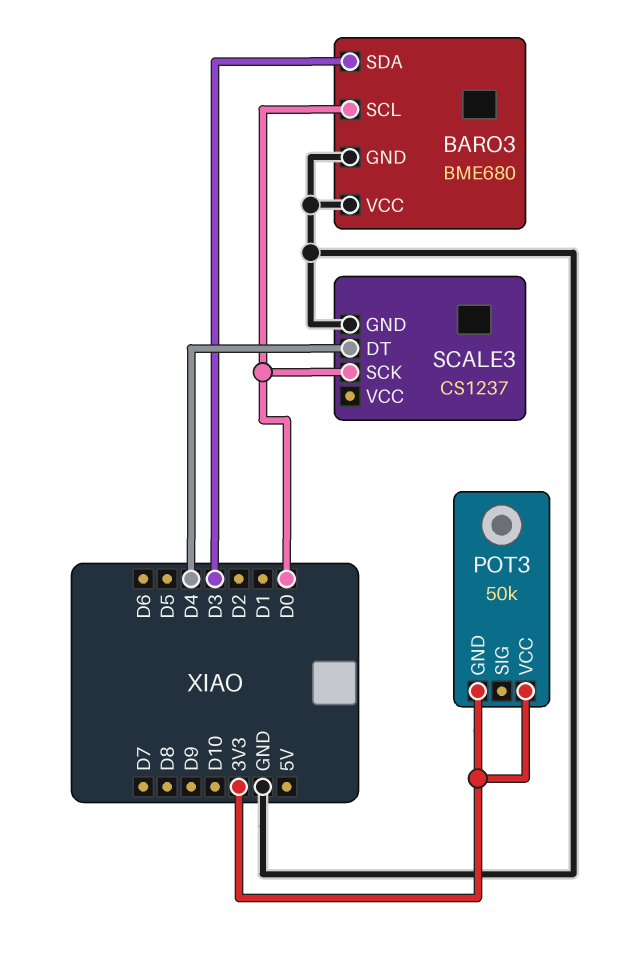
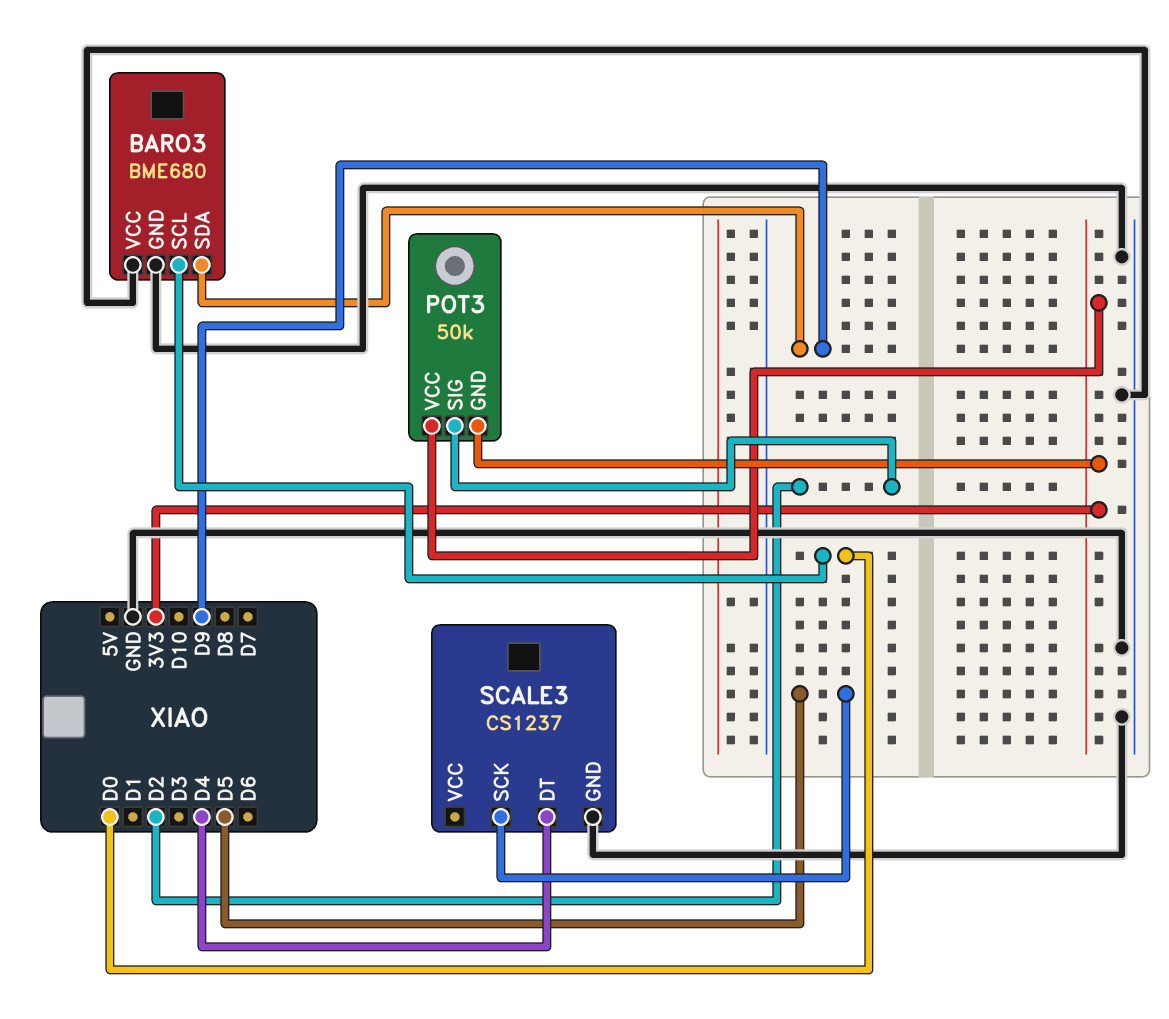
BARO3 pin SDA: D3 -> D9
POT3 pin SIG: none -> D2
SCALE3 pin SCK: D0 -> D5

